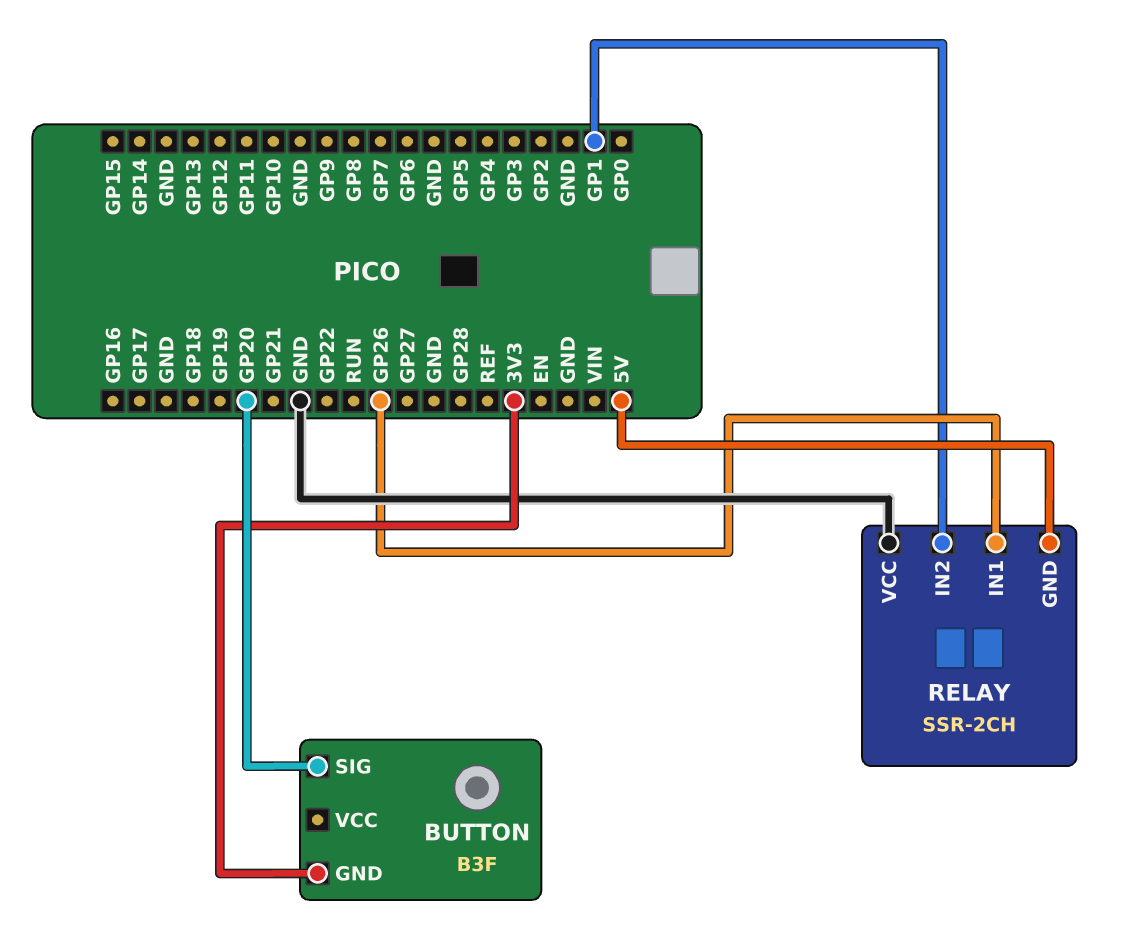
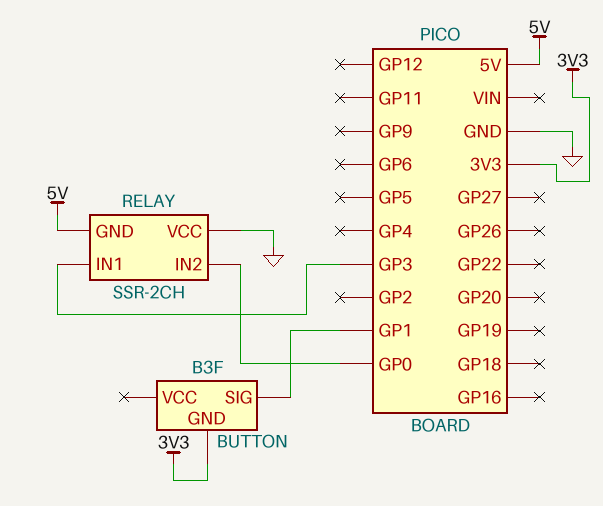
BUTTON pin SIG: GP20 -> GP1
RELAY pin IN1: GP26 -> GP3
RELAY pin IN2: GP1 -> GP0

